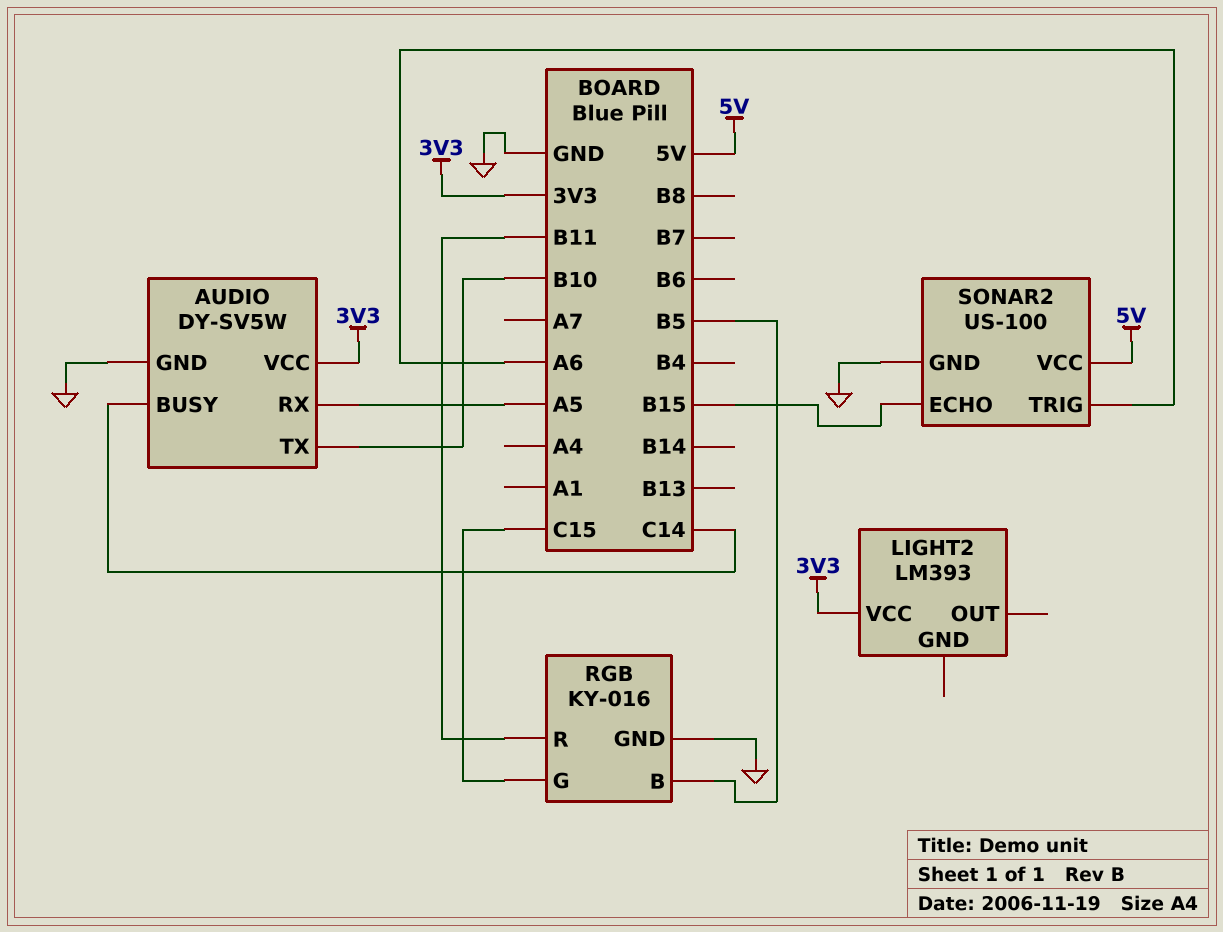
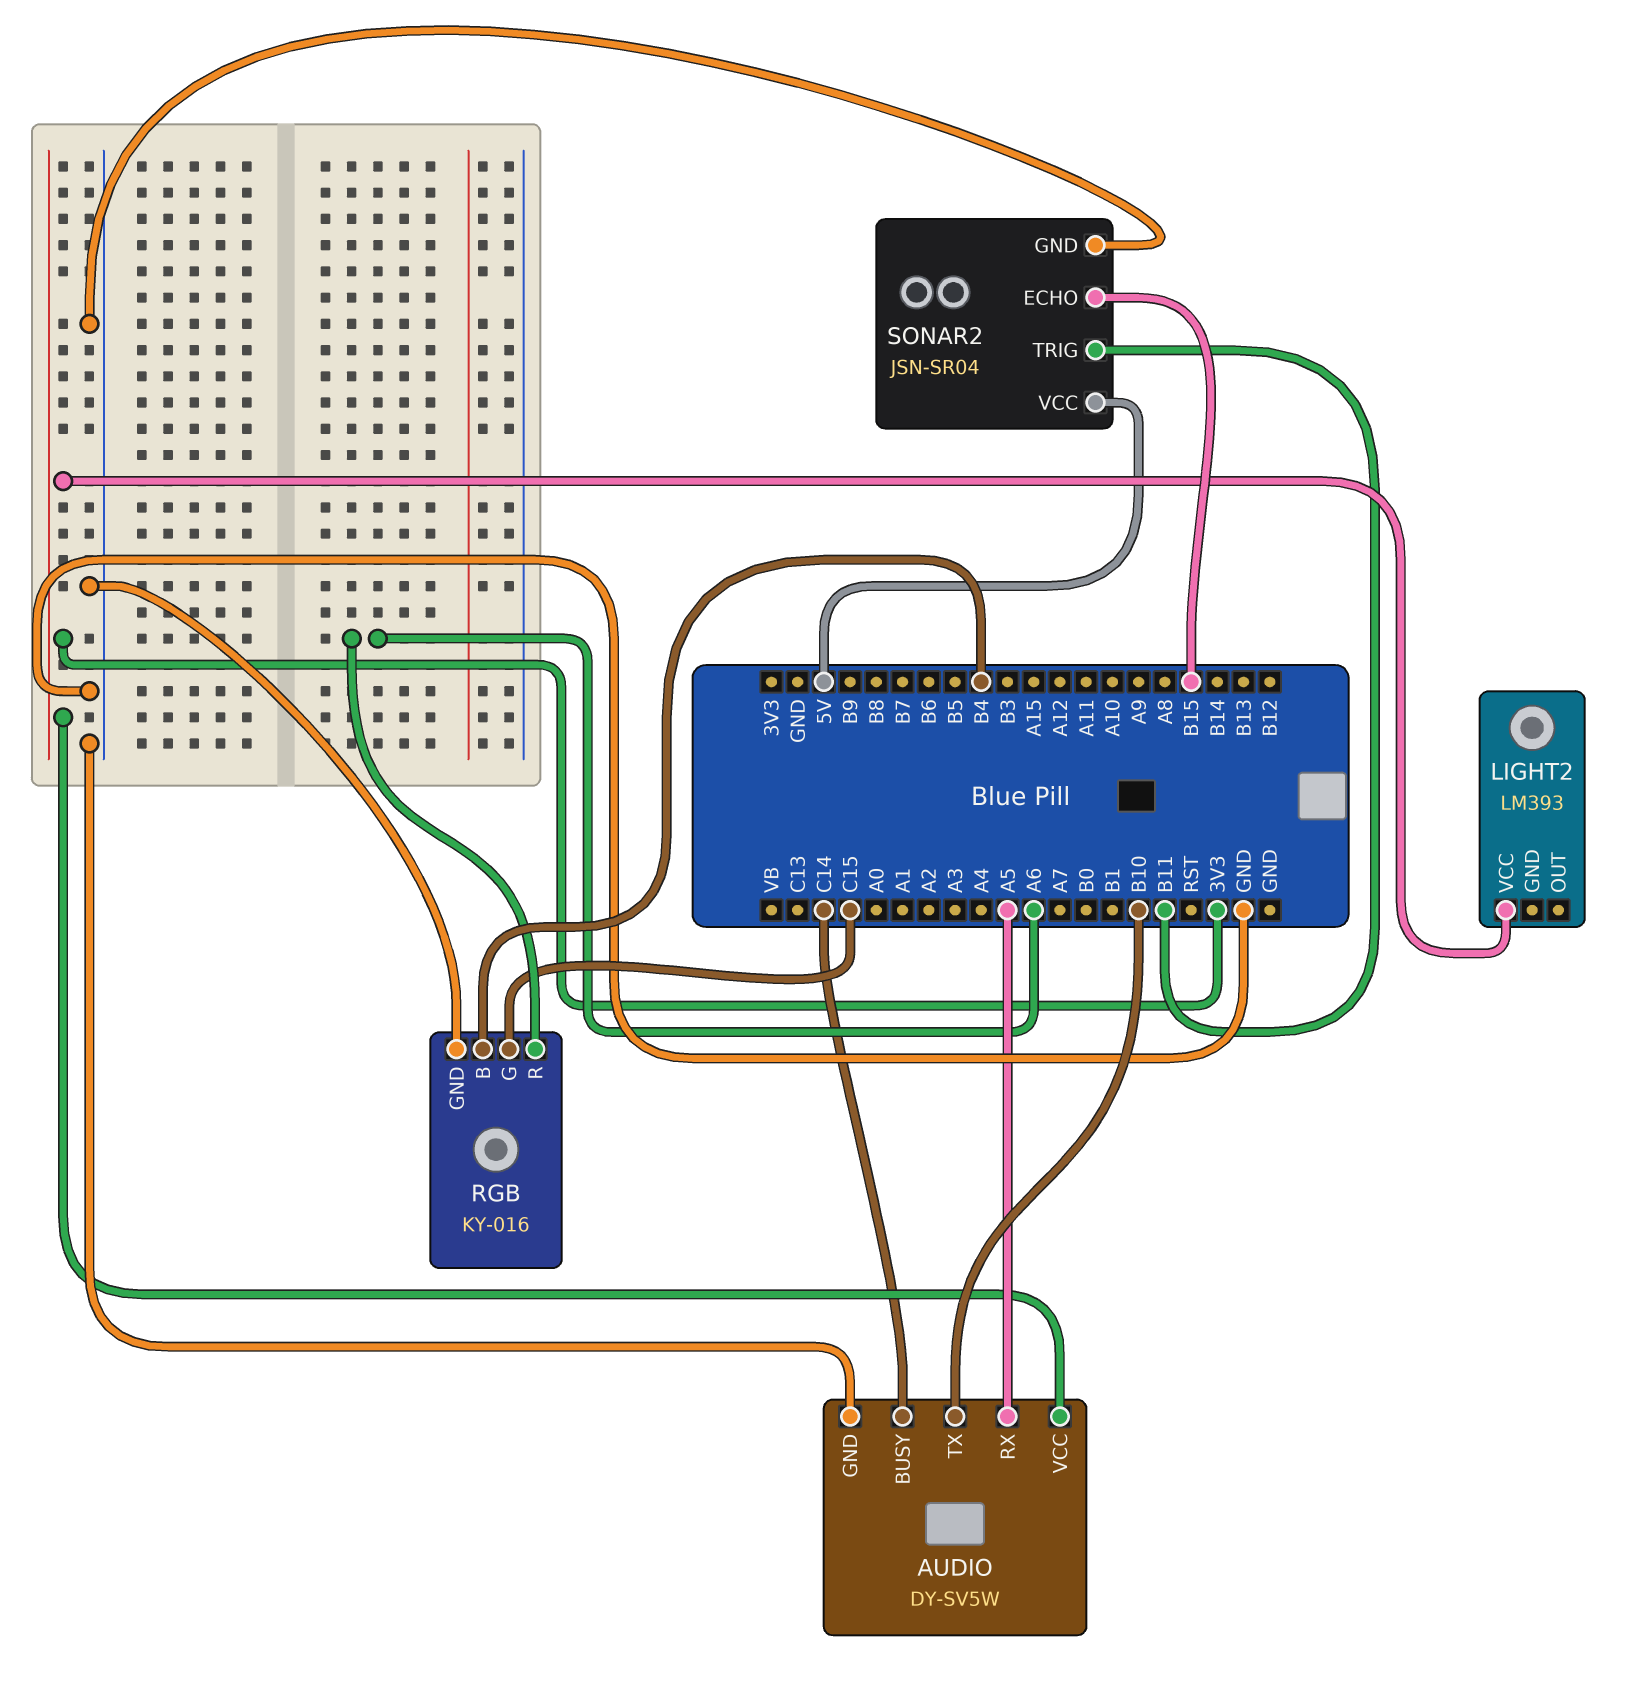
RGB pin B: B5 -> B4
RGB pin R: B11 -> A6
SONAR2: US-100 -> JSN-SR04
SONAR2 pin TRIG: A6 -> B11

